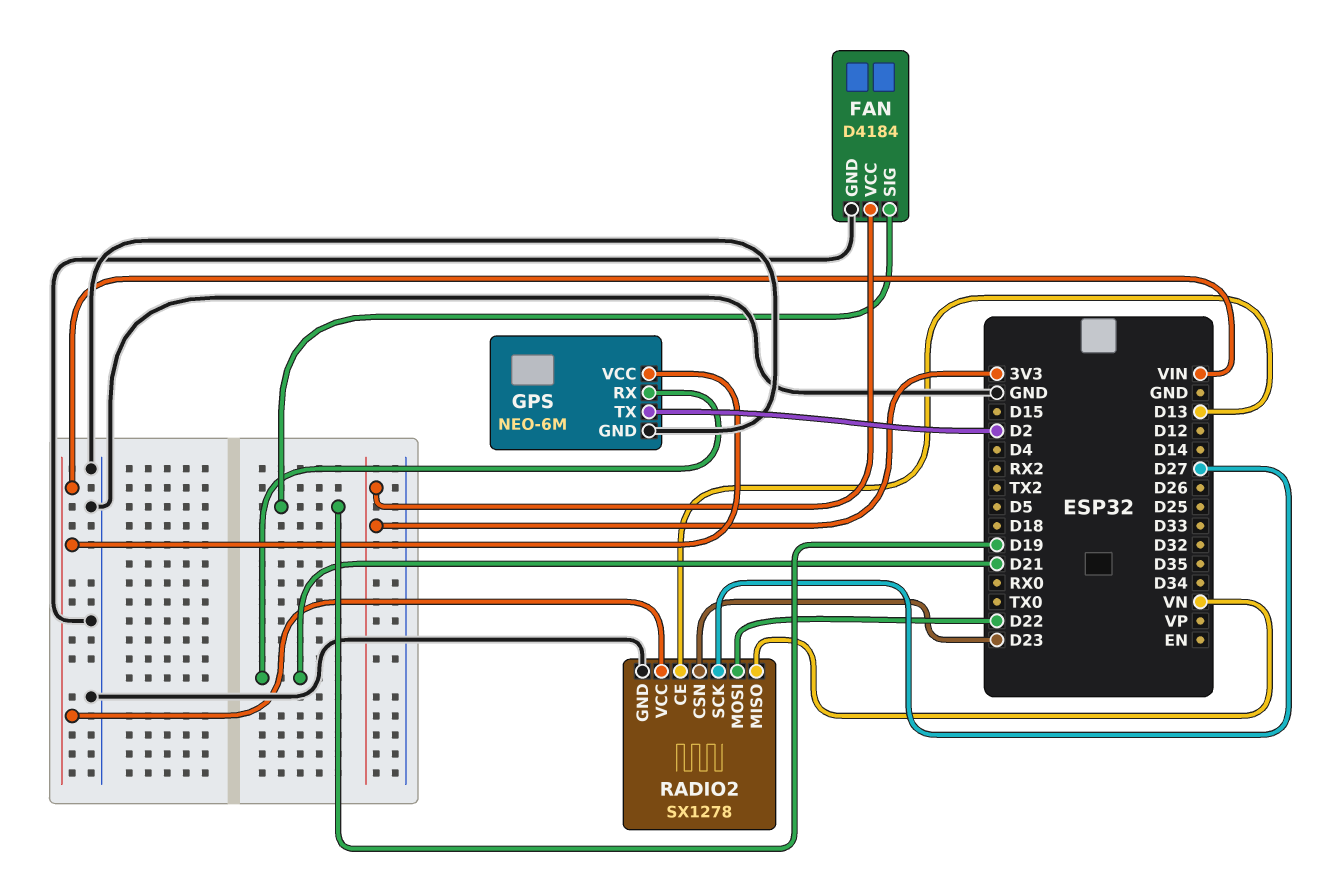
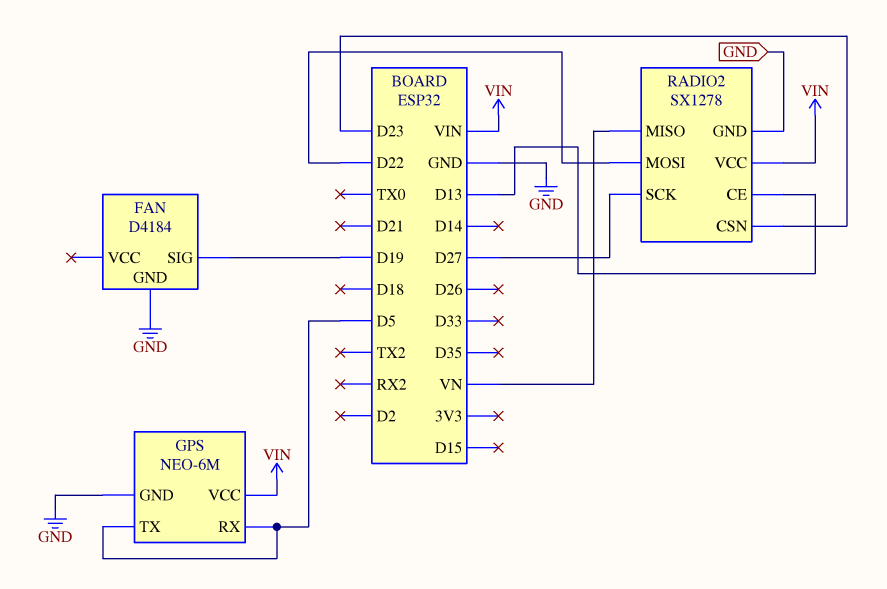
FAN pin VCC: 3V3 -> none
GPS pin RX: D21 -> D5
GPS pin TX: D2 -> D5

